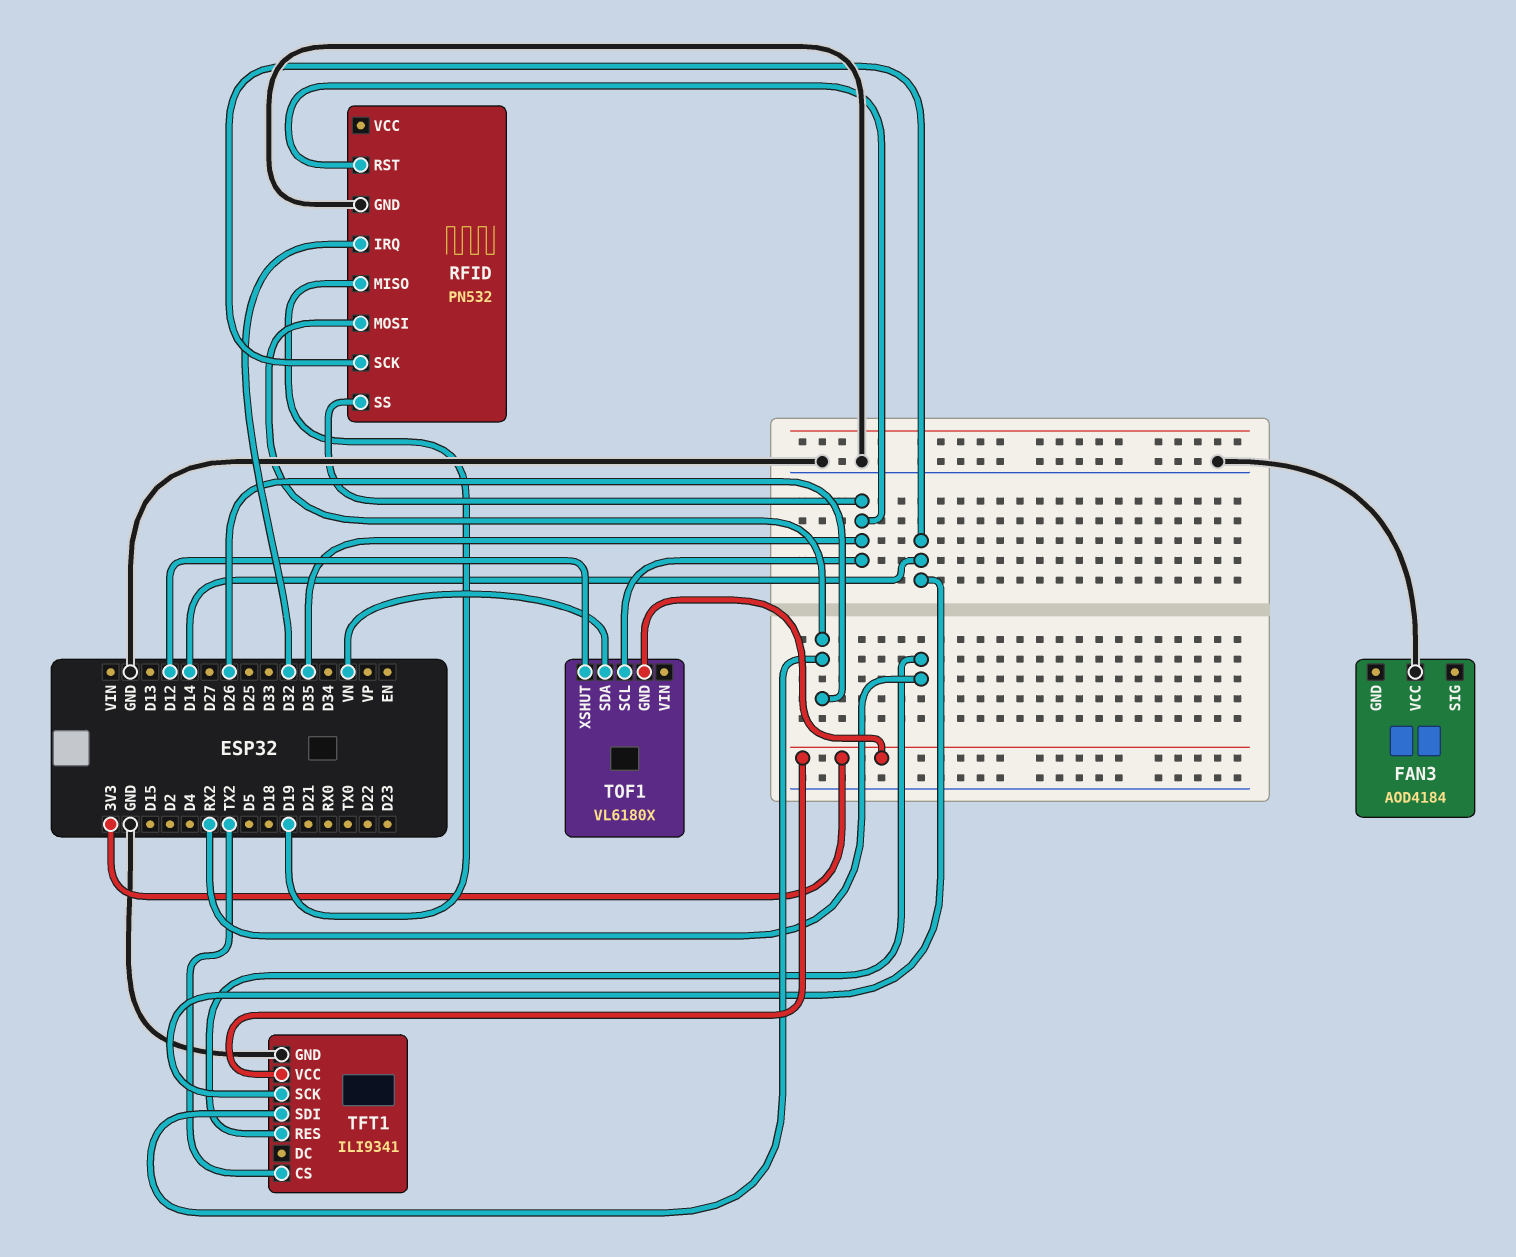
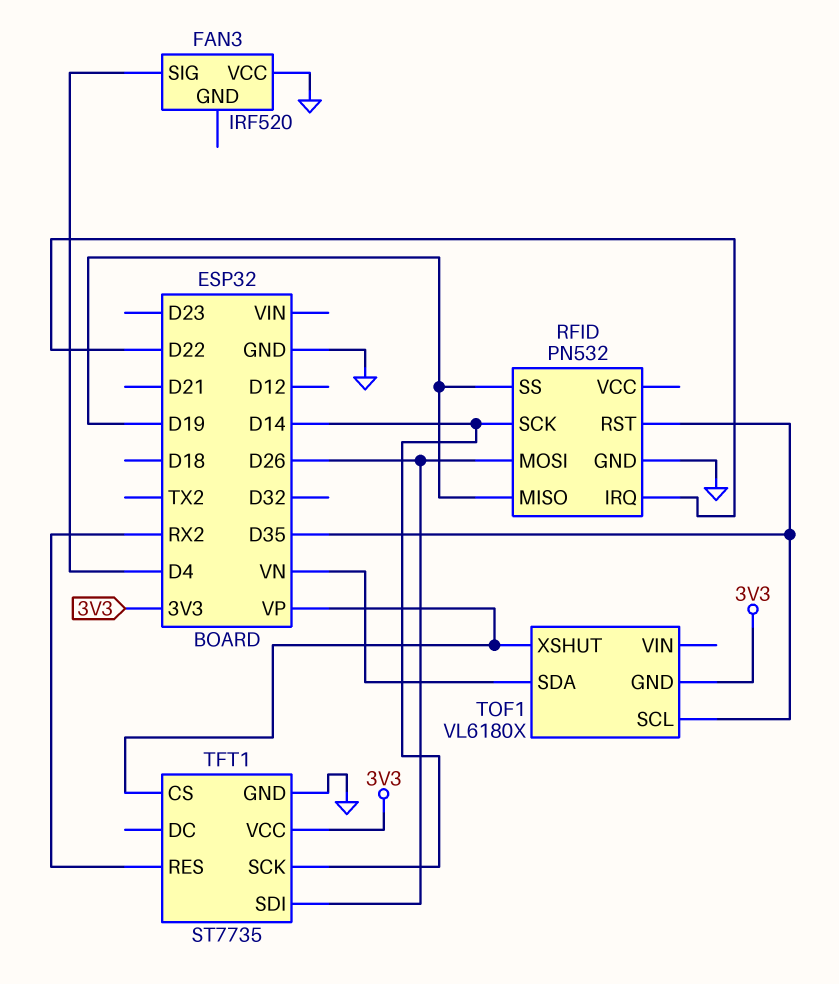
FAN3: AOD4184 -> IRF520
FAN3 pin SIG: none -> D4
RFID pin IRQ: D32 -> D22
RFID pin SS: D35 -> D19
TFT1: ILI9341 -> ST7735
TFT1 pin CS: TX2 -> VP
TOF1 pin XSHUT: D12 -> VP

